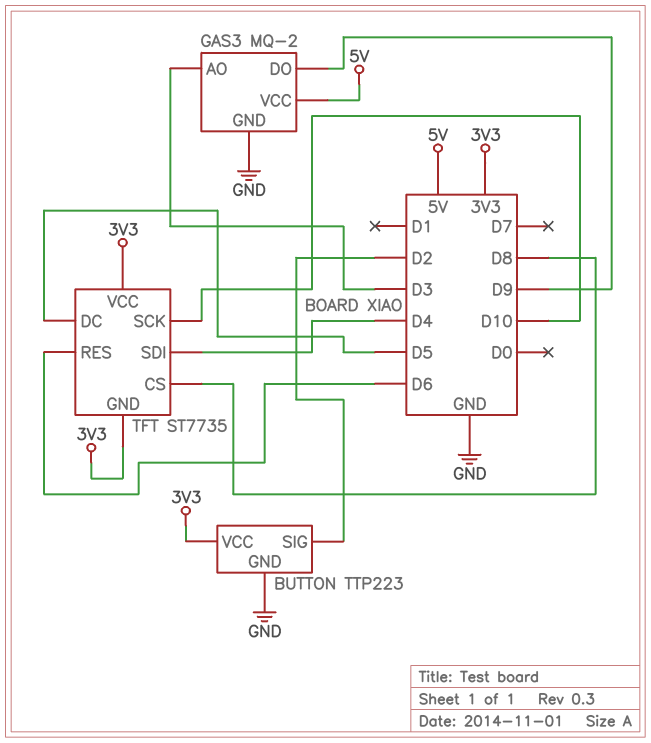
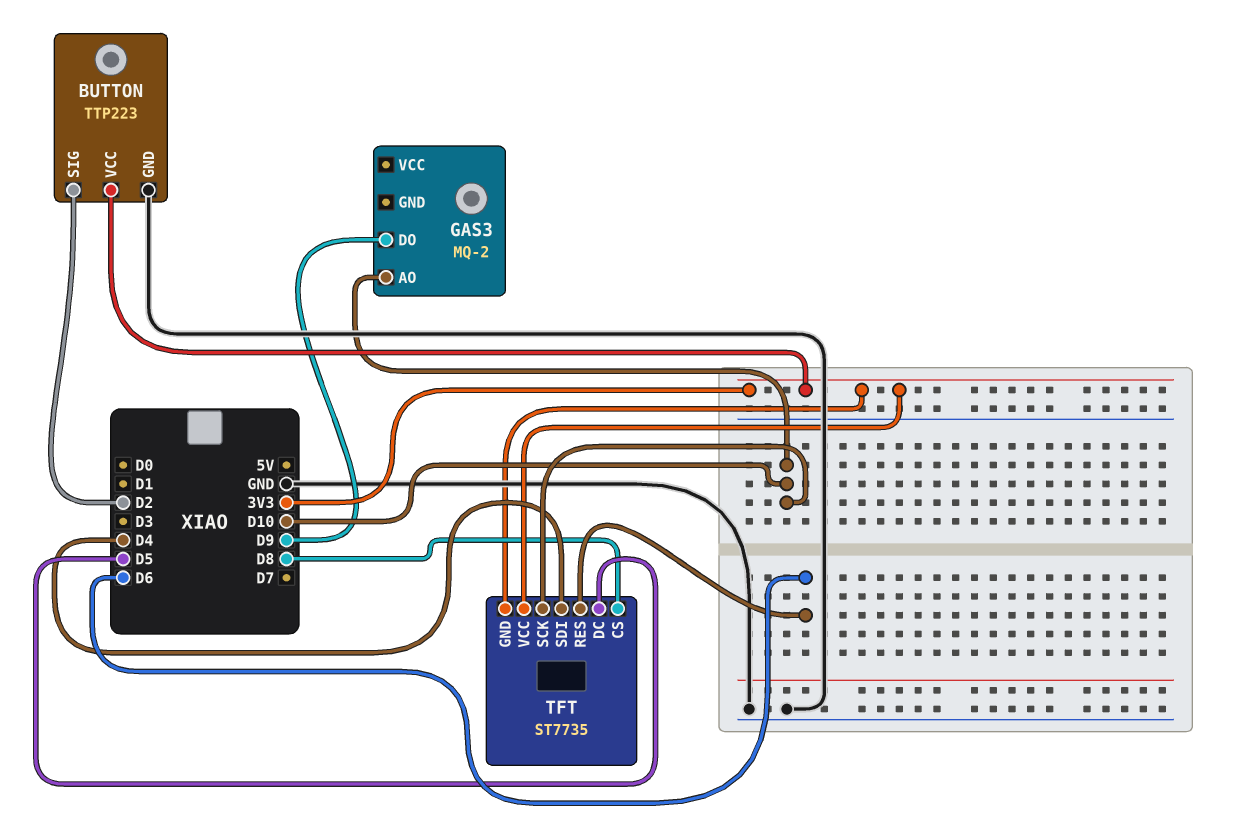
GAS3 pin AO: D3 -> D10
GAS3 pin GND: GND -> none
GAS3 pin VCC: 5V -> none

